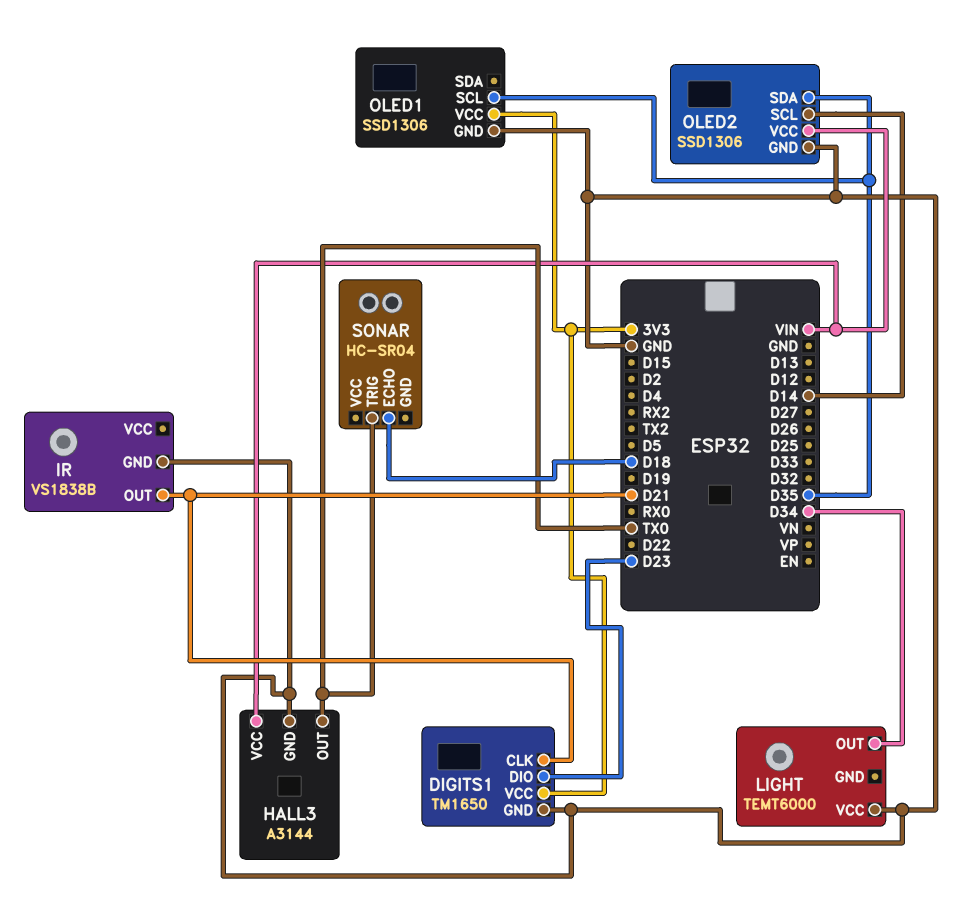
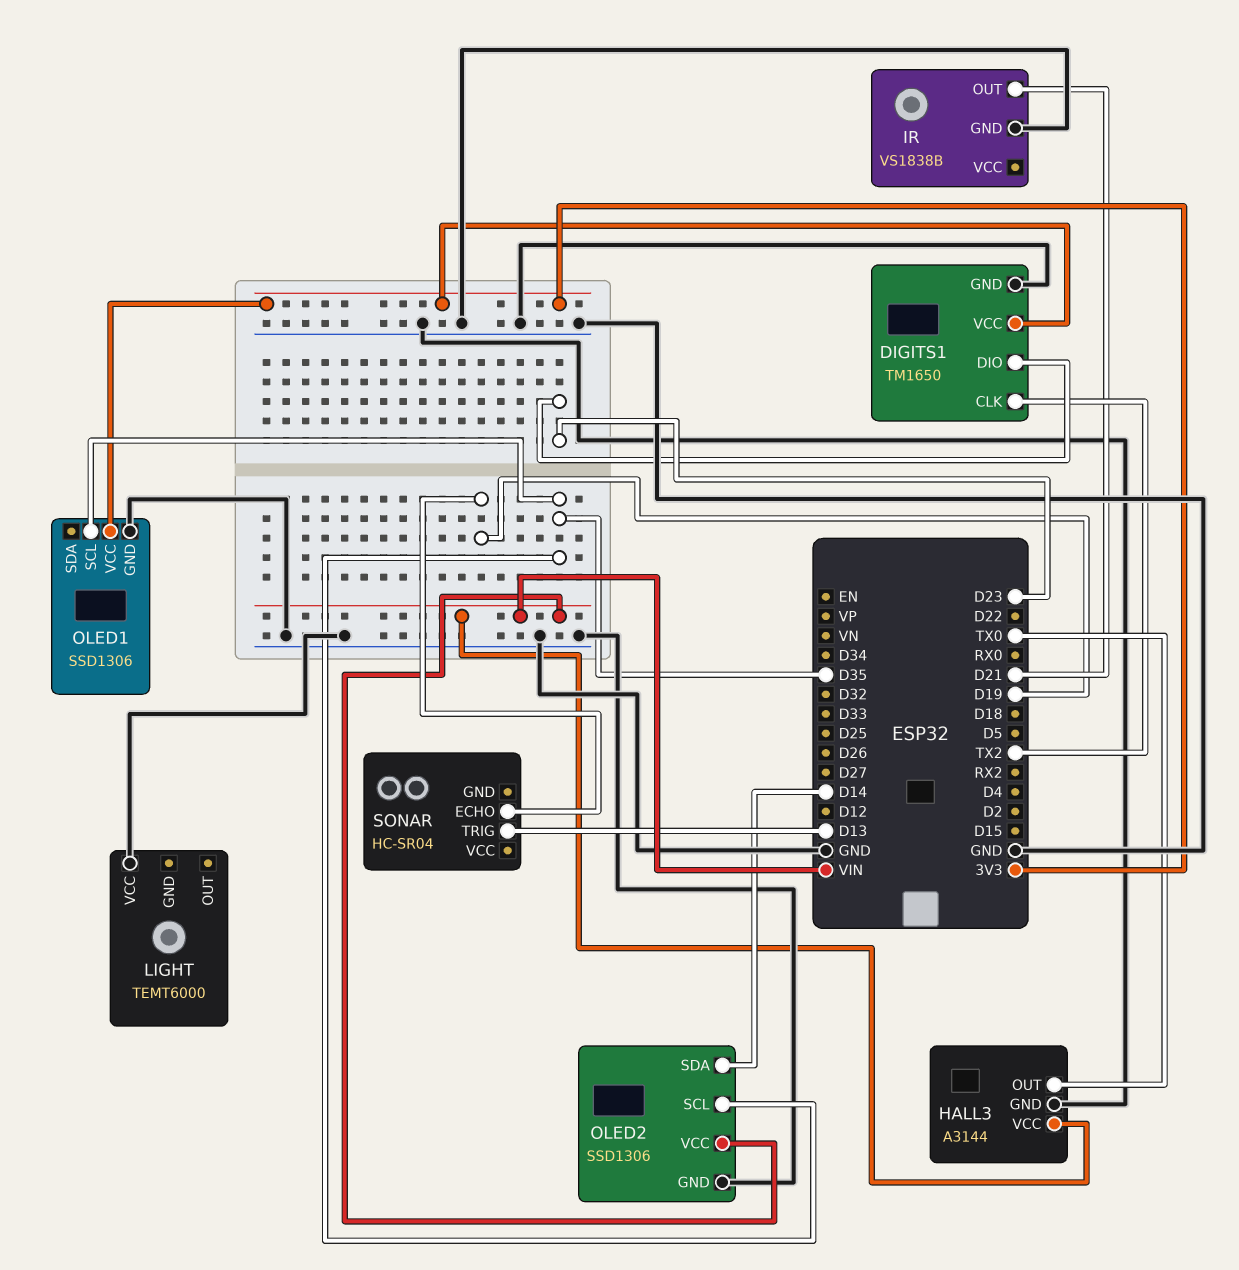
DIGITS1 pin CLK: D21 -> TX2
LIGHT pin OUT: D34 -> none
OLED2 pin SCL: D14 -> D35
OLED2 pin SDA: D35 -> D14
SONAR pin ECHO: D18 -> D19
SONAR pin TRIG: TX0 -> D13

